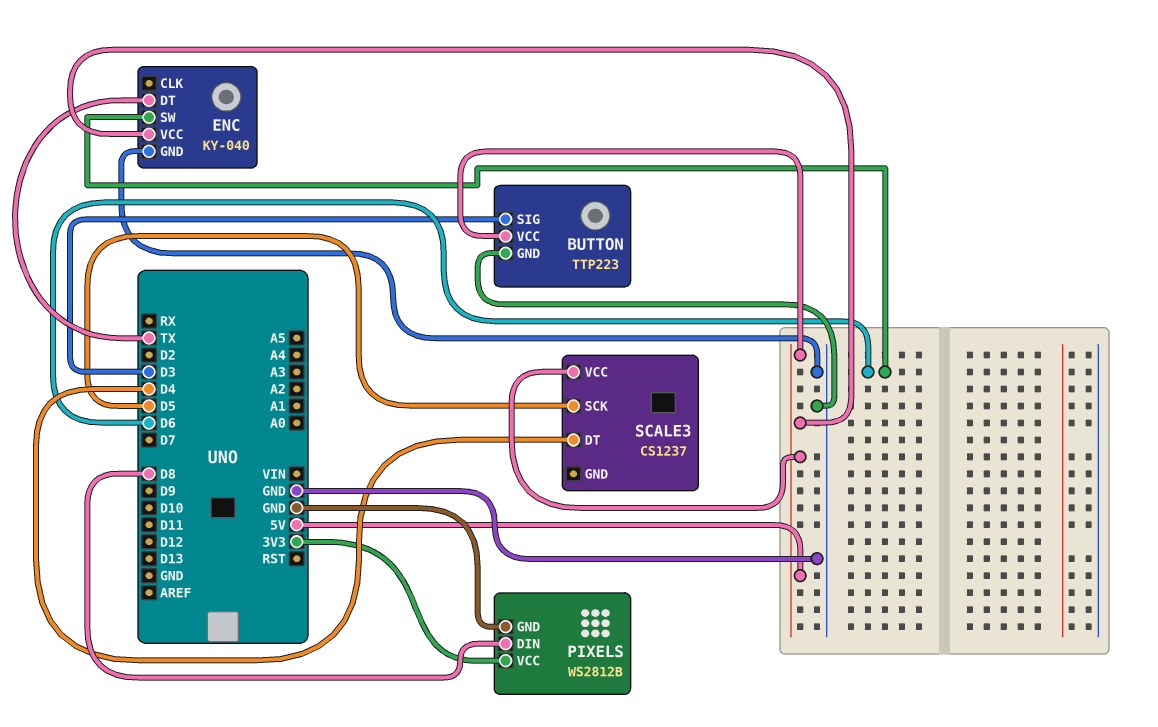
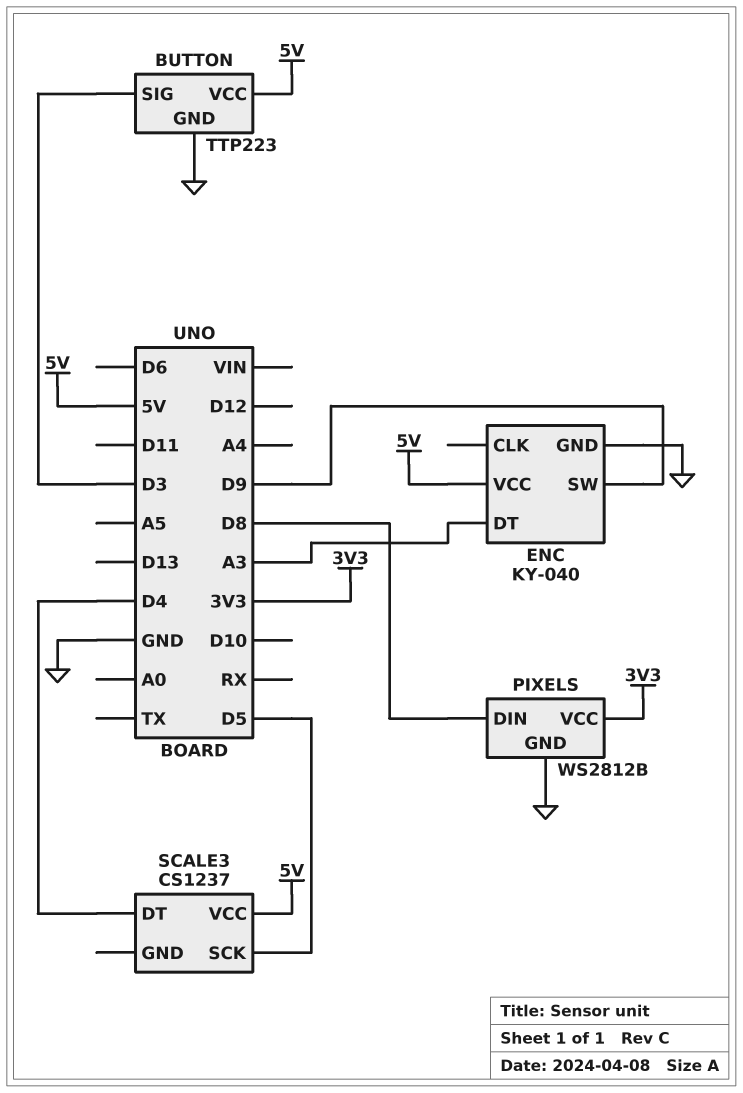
ENC pin DT: TX -> A3
ENC pin SW: D6 -> D9

